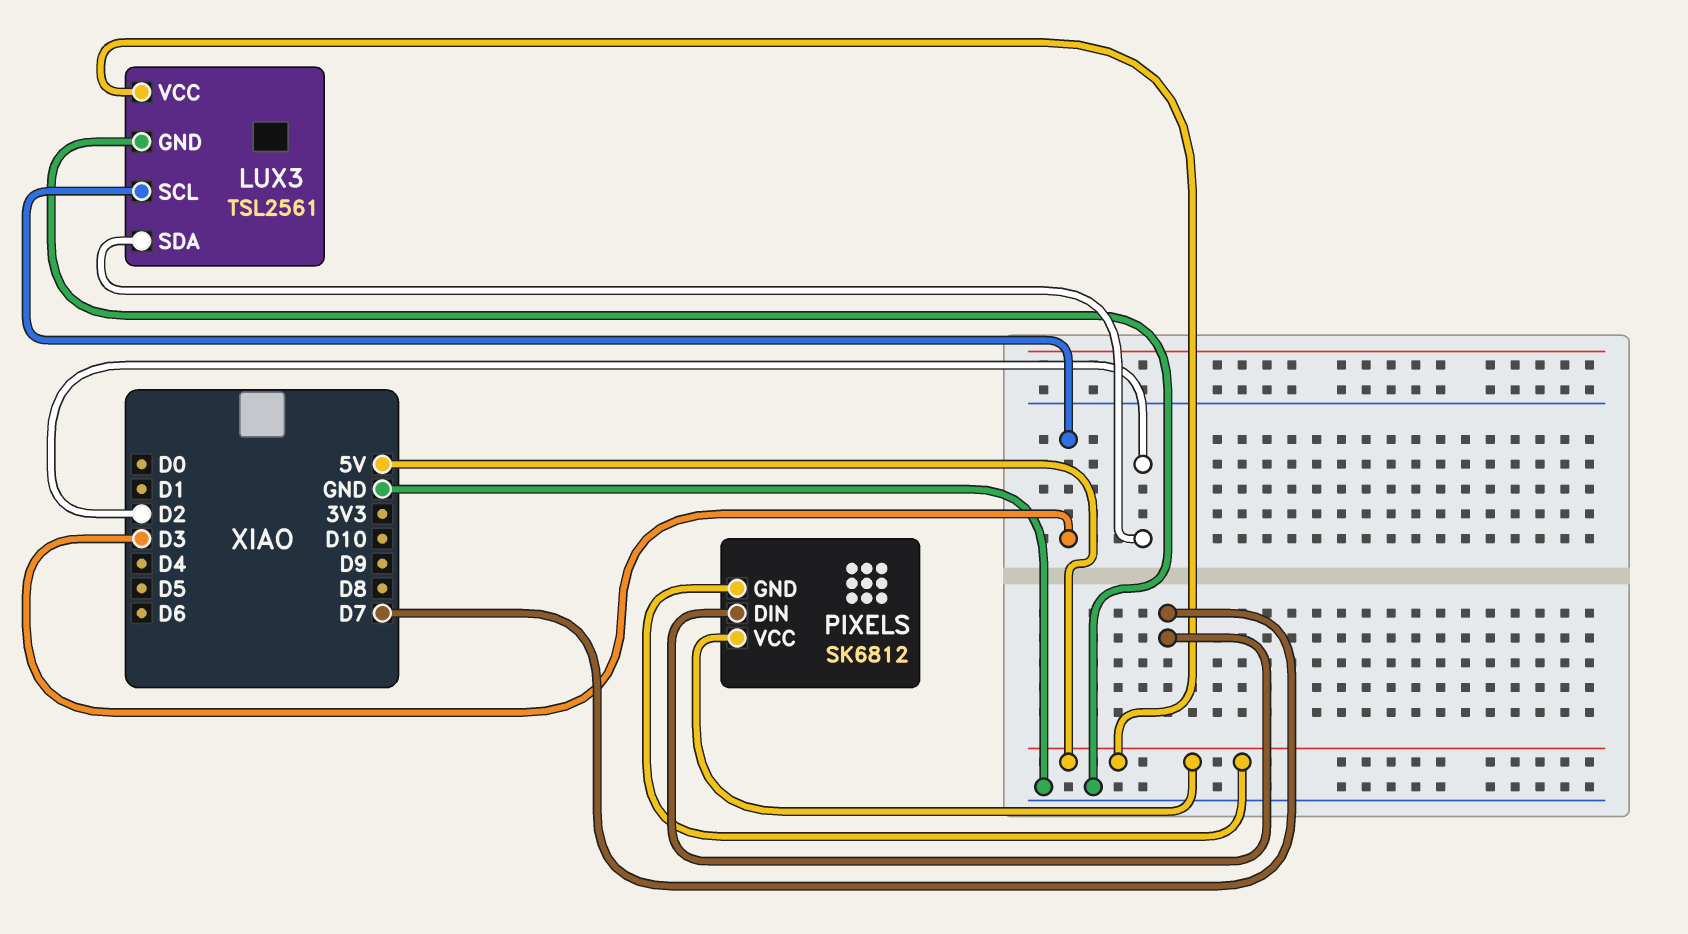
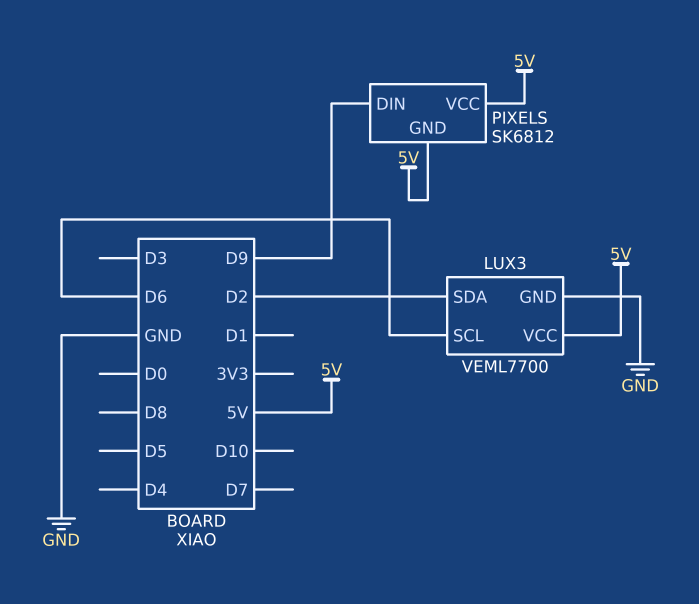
LUX3: TSL2561 -> VEML7700
LUX3 pin SCL: D3 -> D6
PIXELS pin DIN: D7 -> D9

